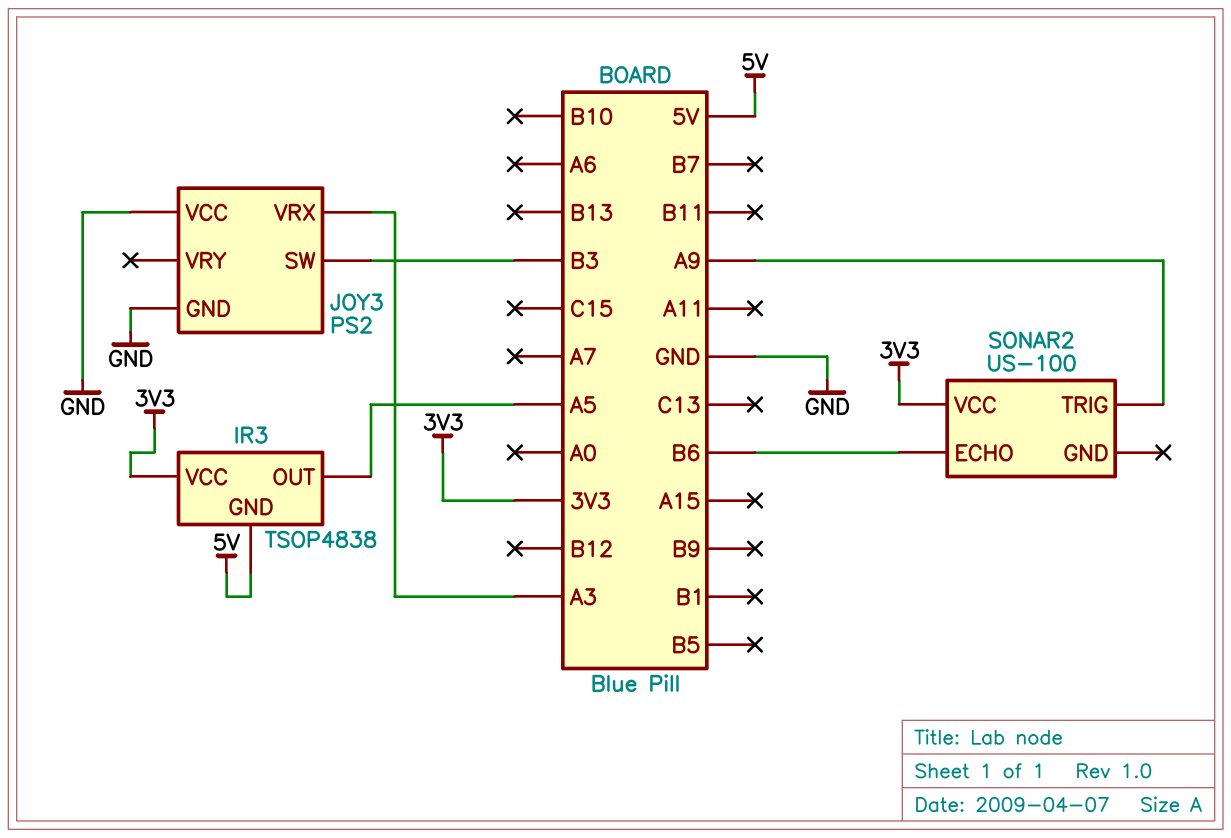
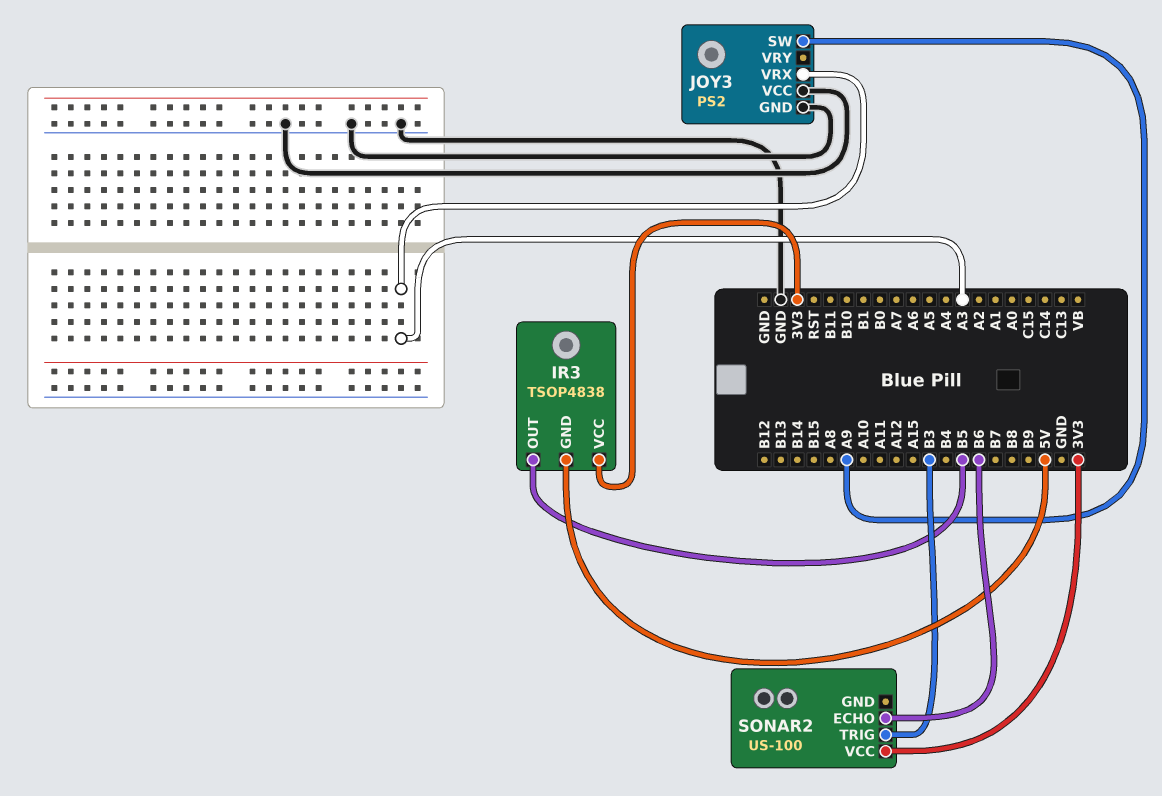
IR3 pin OUT: A5 -> B5
JOY3 pin SW: B3 -> A9
SONAR2 pin TRIG: A9 -> B3

